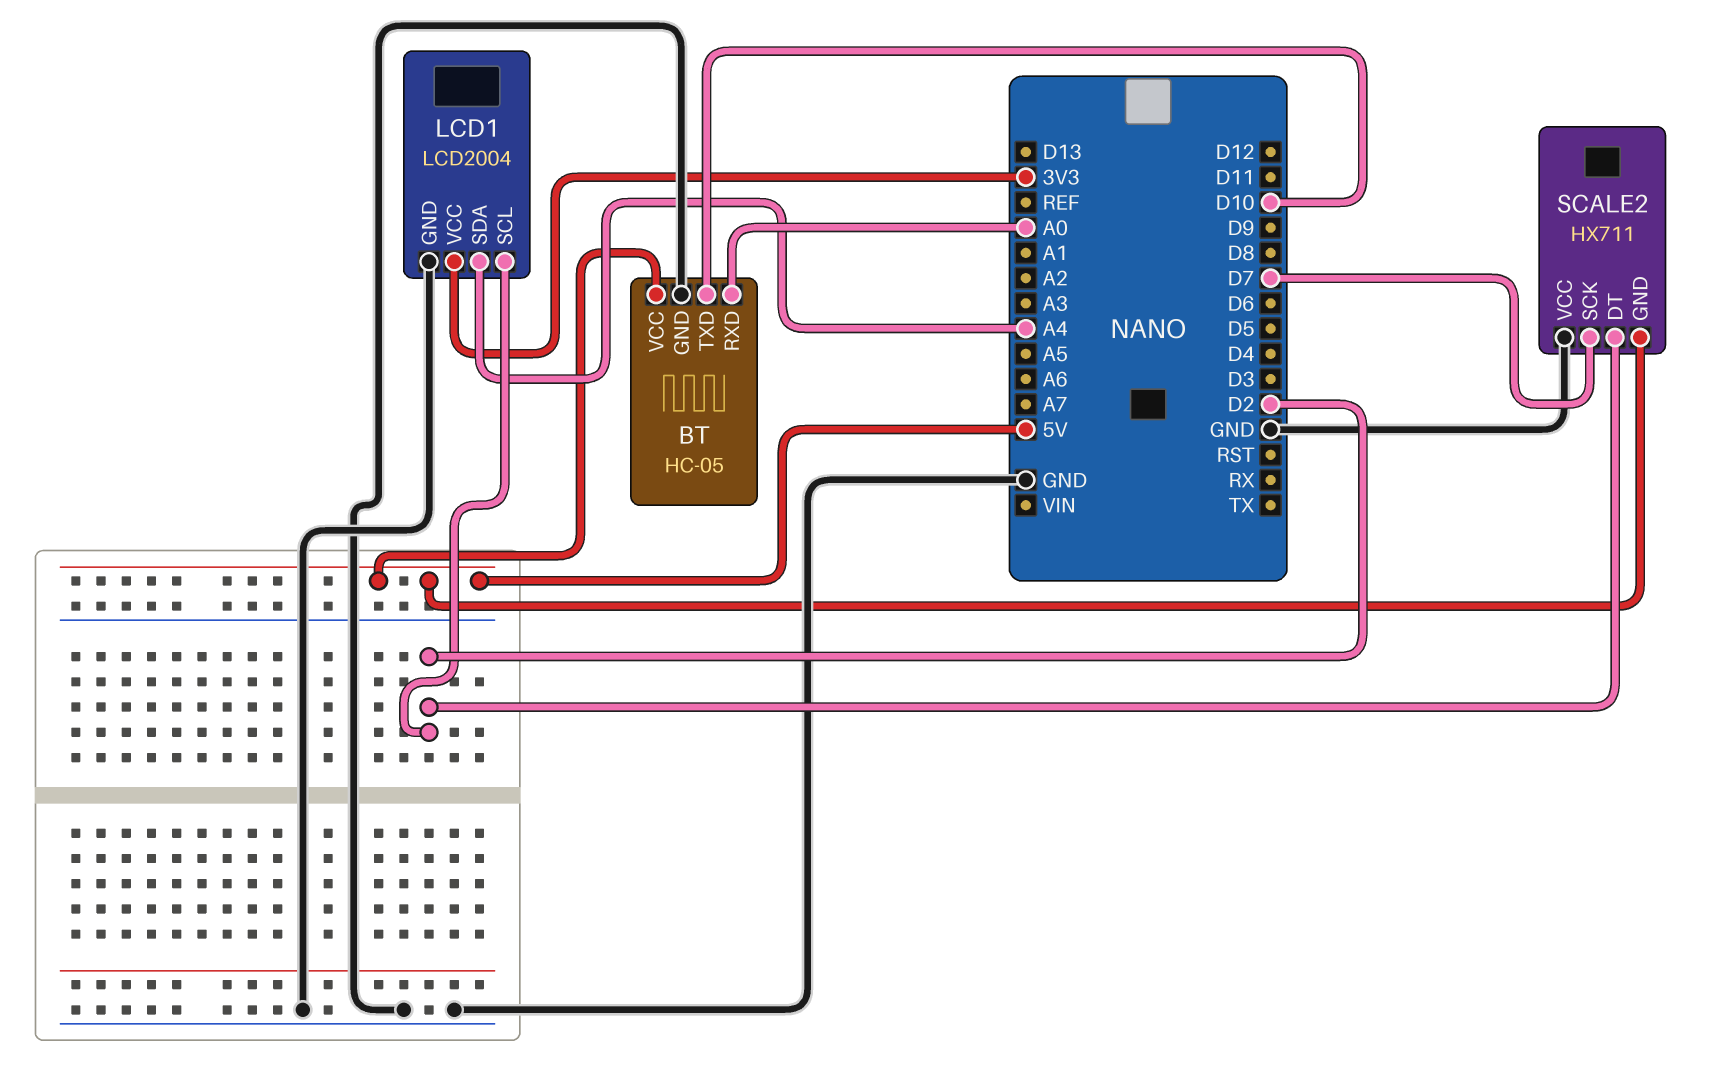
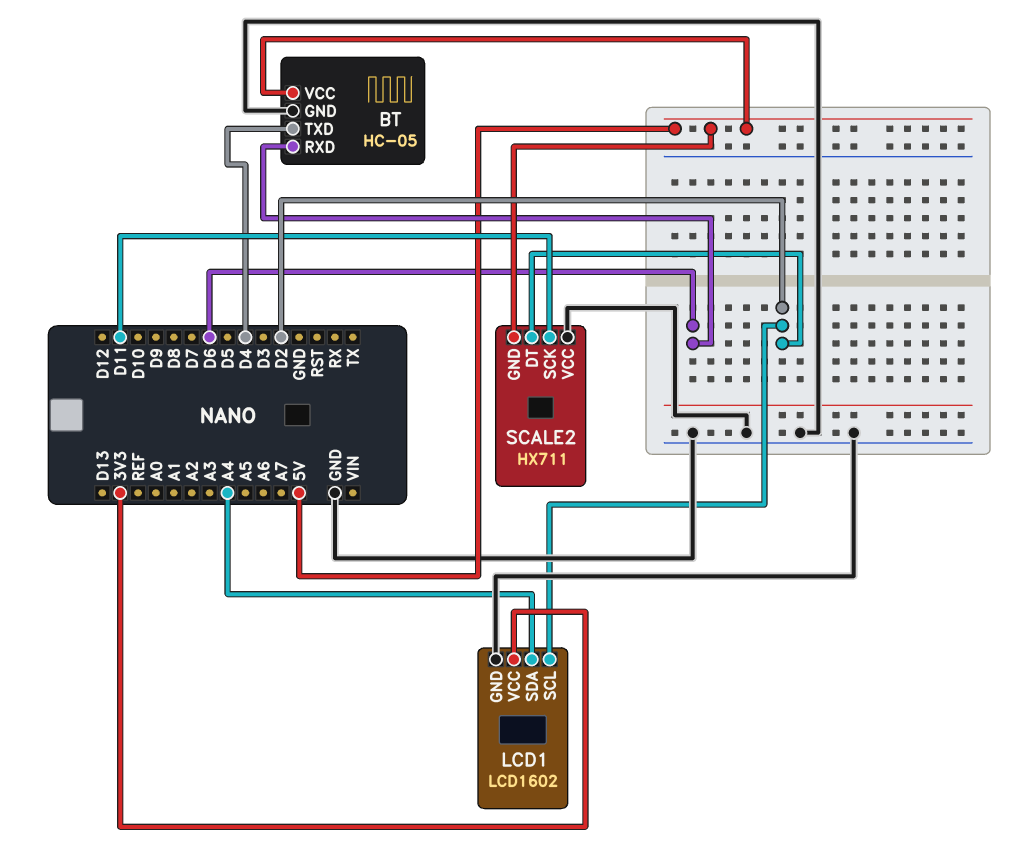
BT pin RXD: A0 -> D6
BT pin TXD: D10 -> D4
LCD1: LCD2004 -> LCD1602
SCALE2 pin SCK: D7 -> D11

